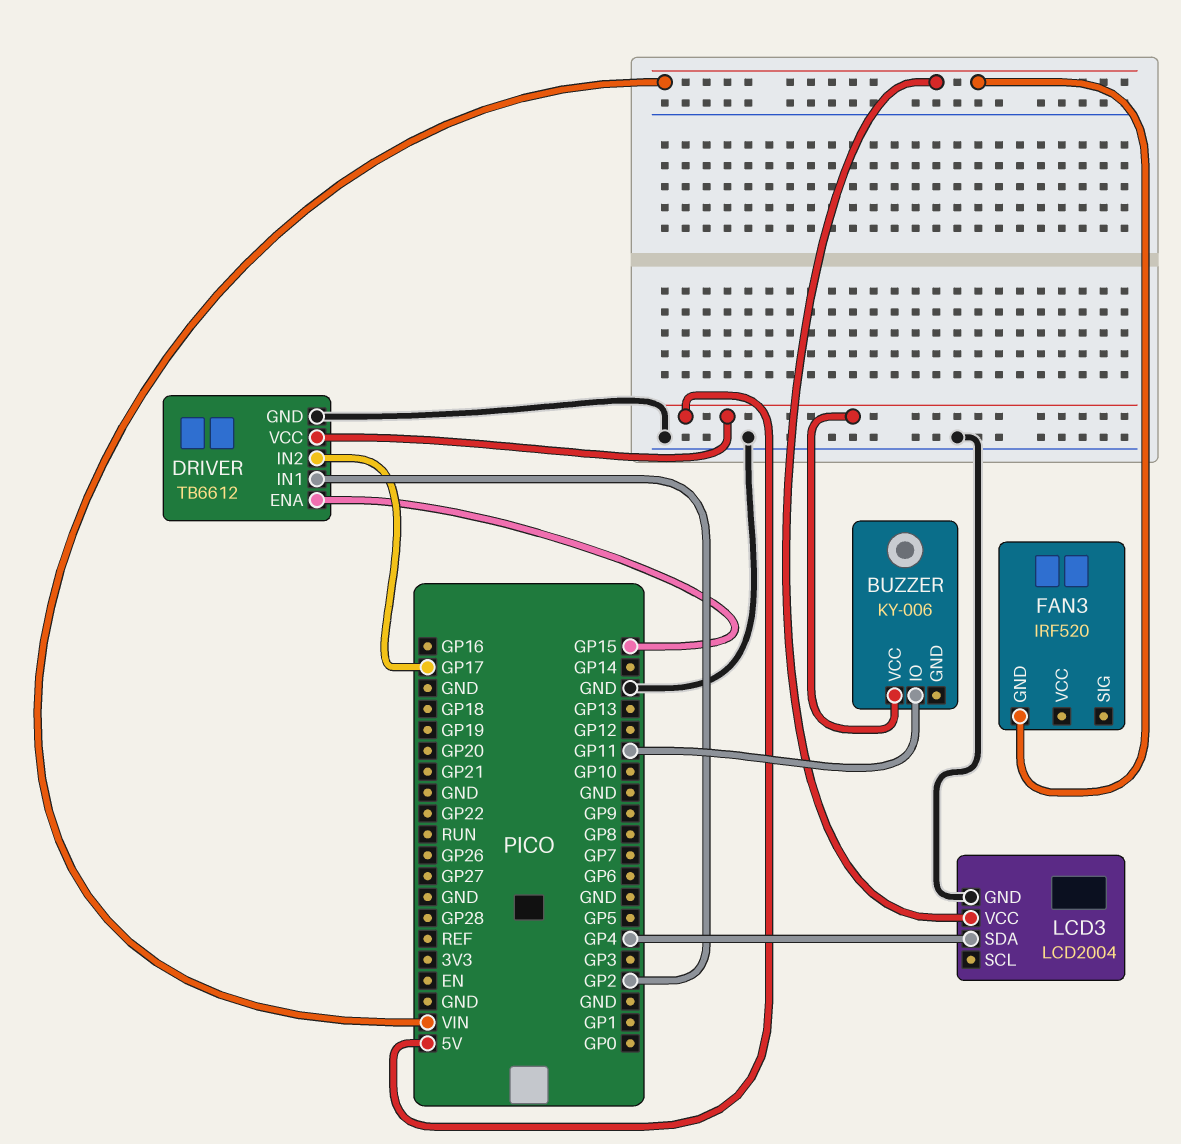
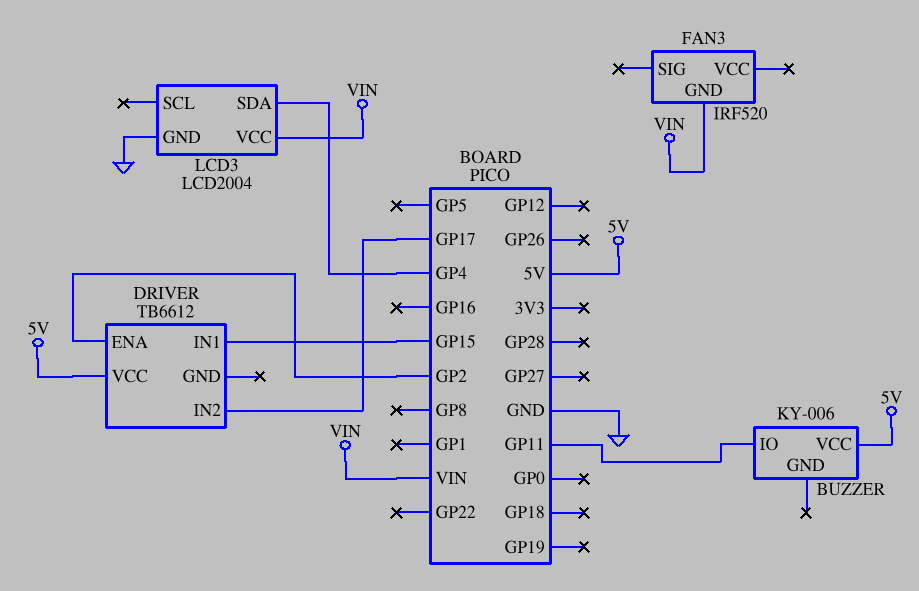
DRIVER pin ENA: GP15 -> GP2
DRIVER pin GND: GND -> none
DRIVER pin IN1: GP2 -> GP15

